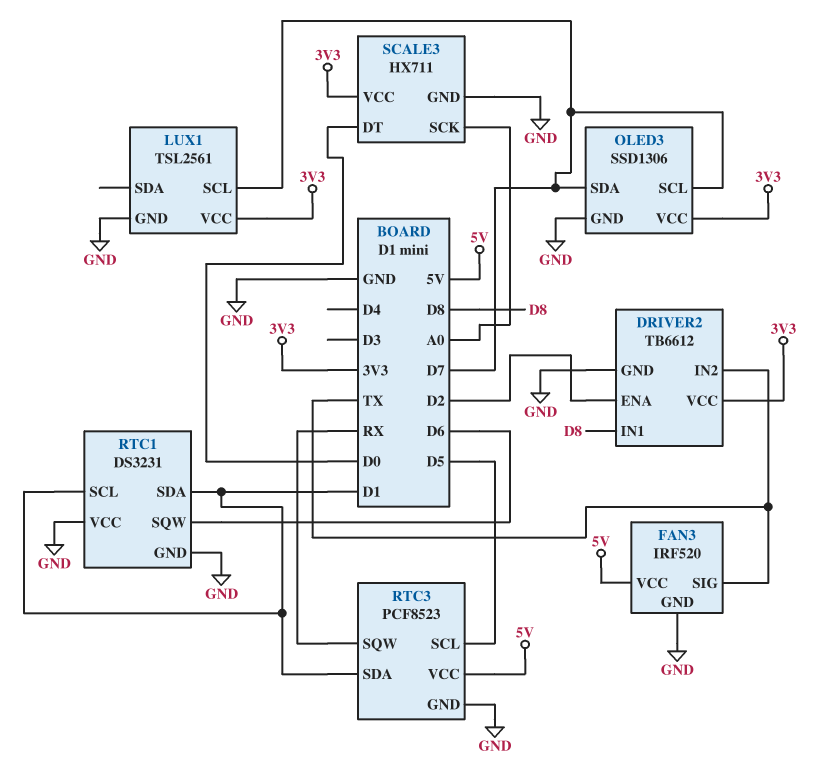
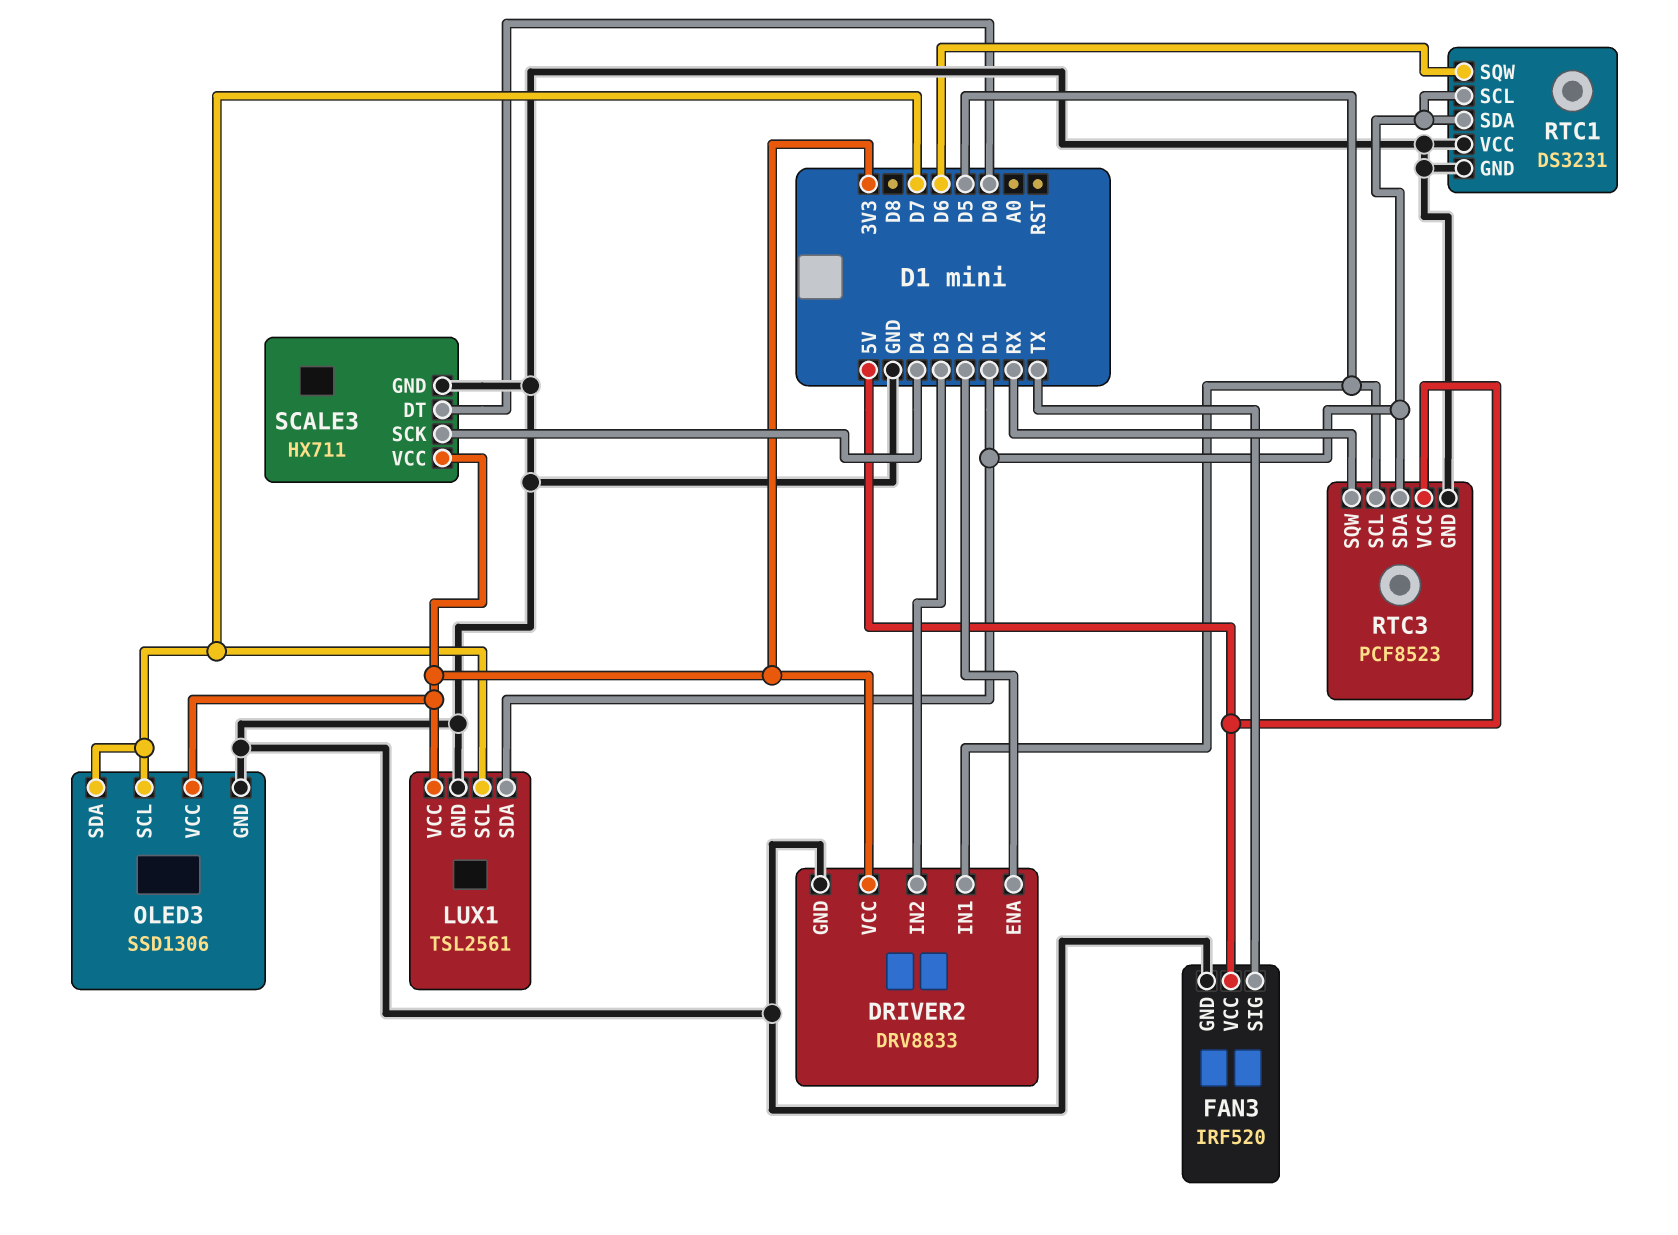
DRIVER2: TB6612 -> DRV8833
DRIVER2 pin IN1: D8 -> D5
DRIVER2 pin IN2: TX -> D3
LUX1 pin SDA: none -> D1
SCALE3 pin SCK: A0 -> D4

